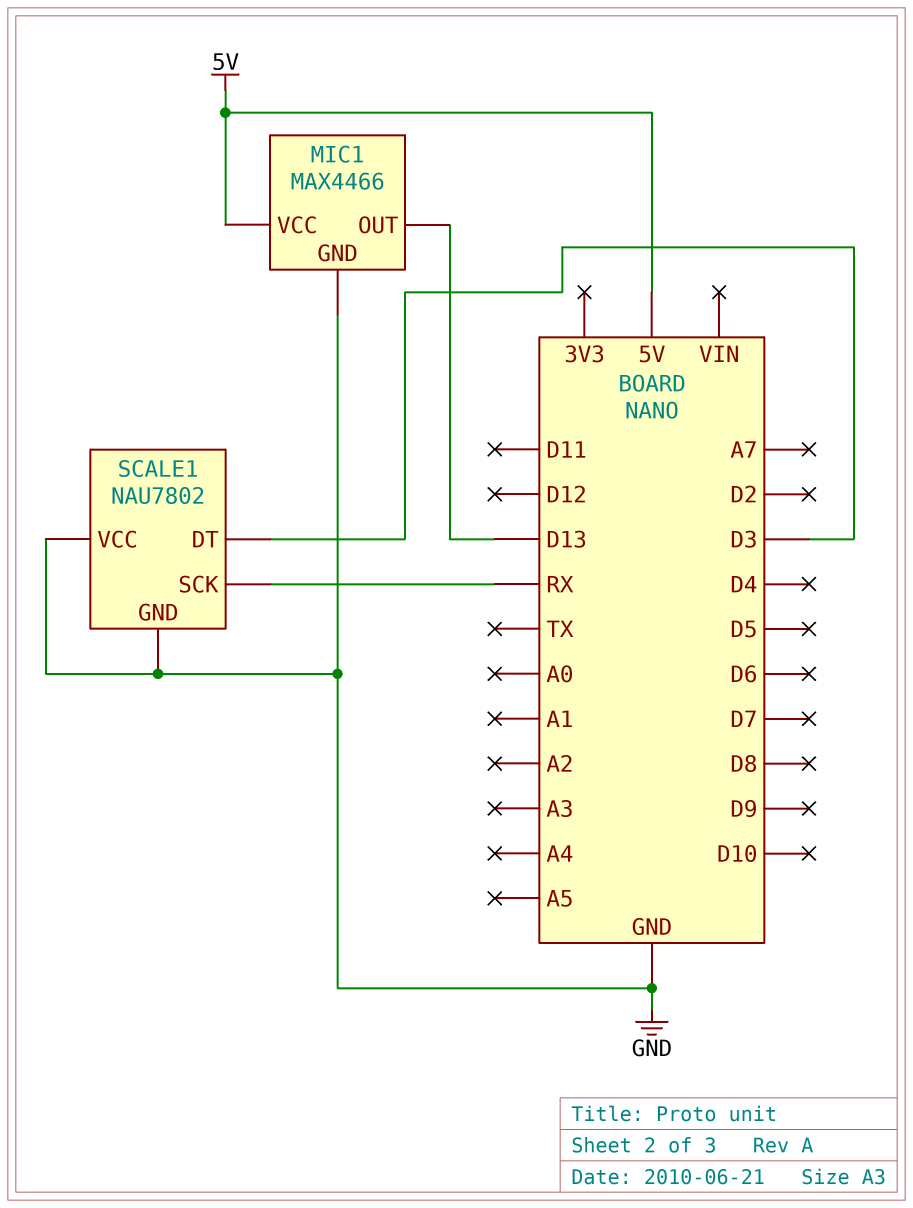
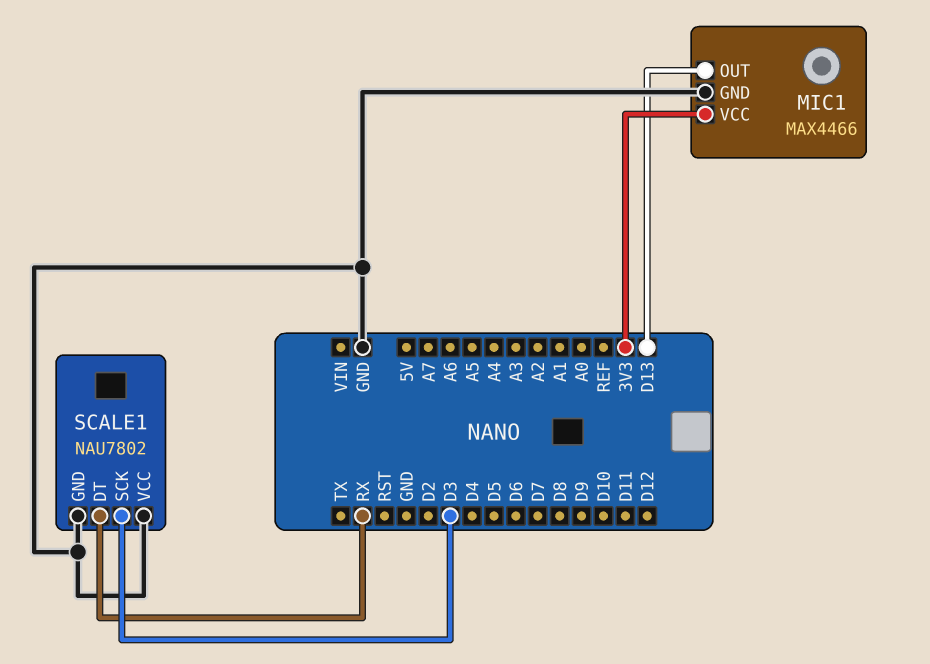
MIC1 pin VCC: 5V -> 3V3
SCALE1 pin DT: D3 -> RX
SCALE1 pin SCK: RX -> D3

